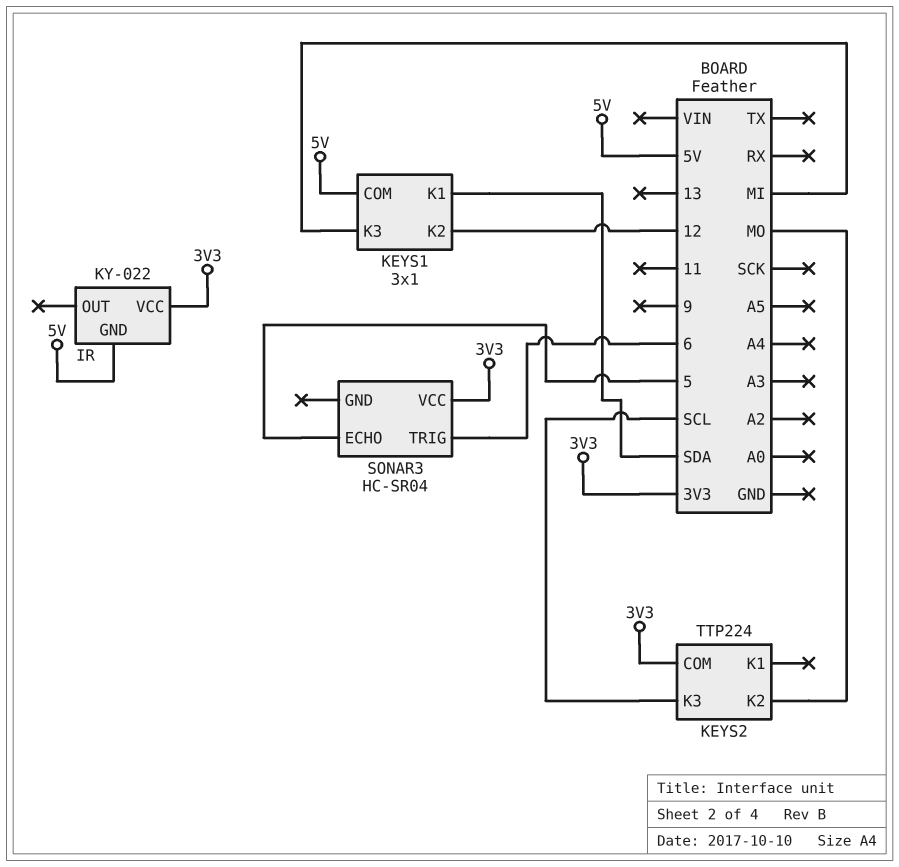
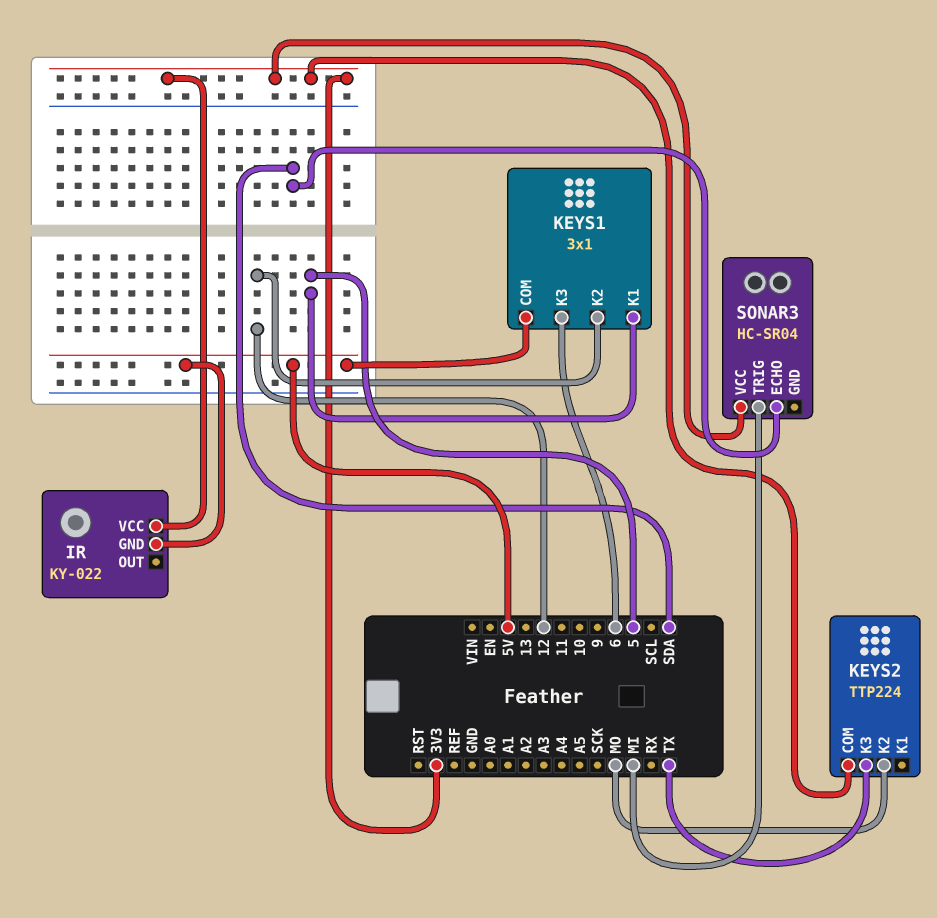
KEYS1 pin K1: SDA -> 5
KEYS1 pin K3: MI -> 6
KEYS2 pin K3: SCL -> TX
SONAR3 pin ECHO: 5 -> SDA
SONAR3 pin TRIG: 6 -> MI

